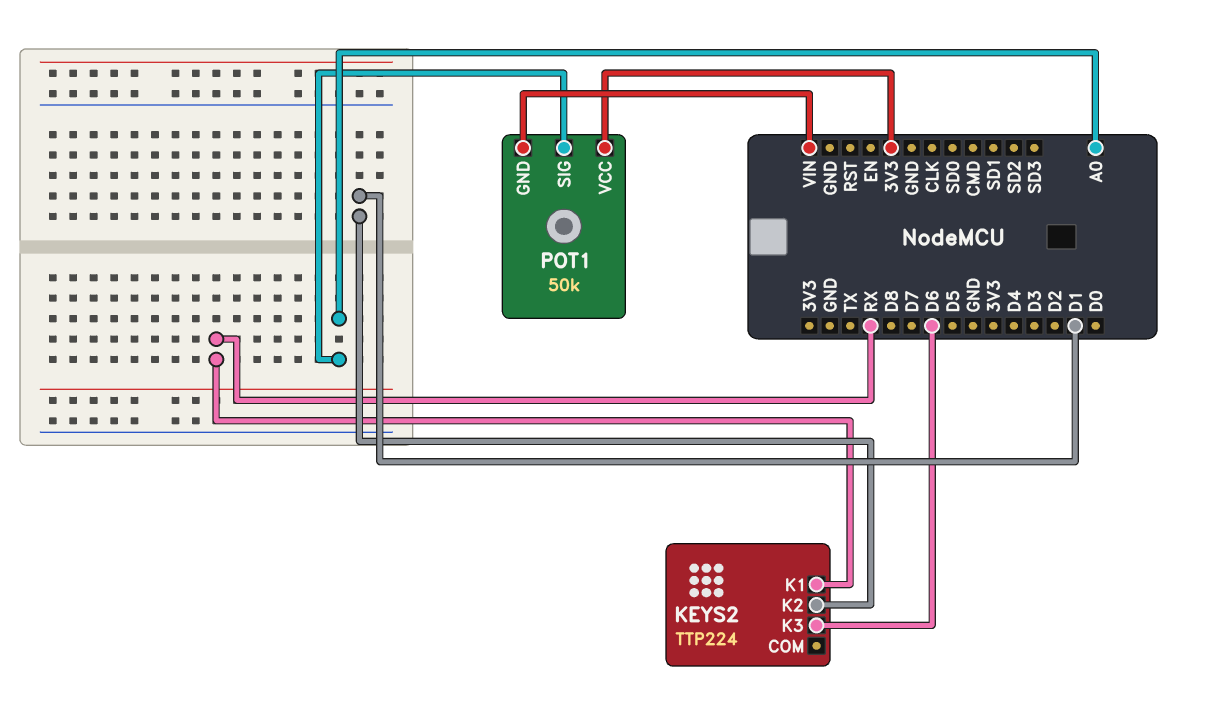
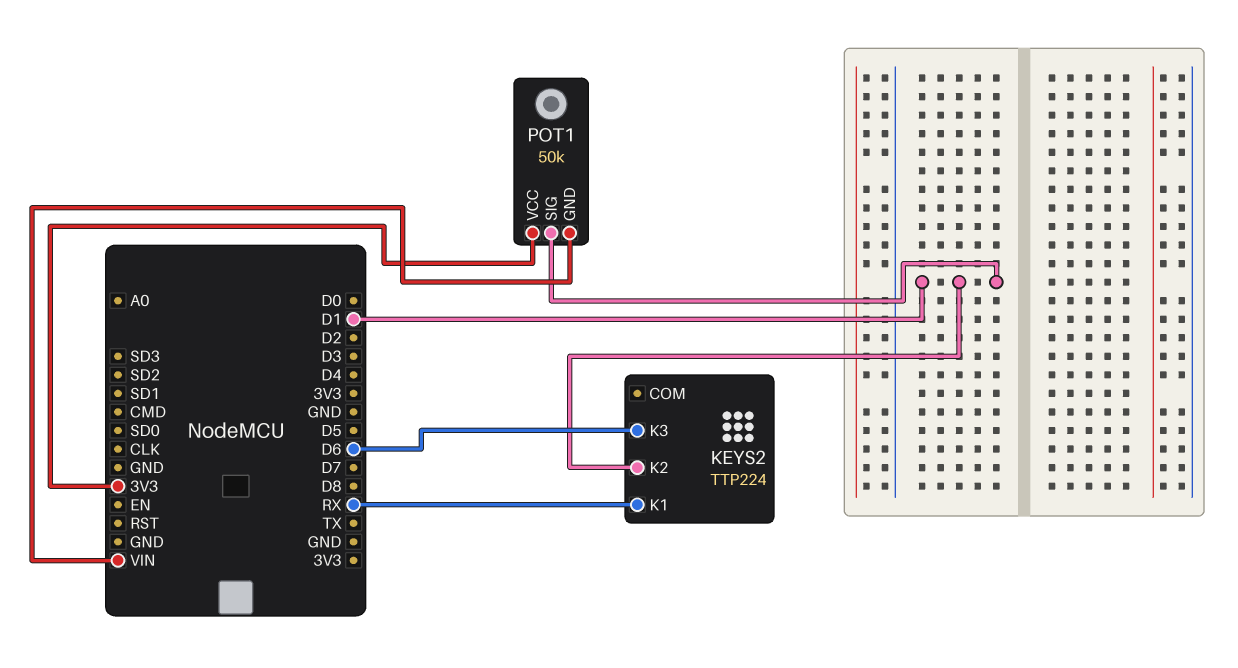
POT1 pin SIG: A0 -> D1

